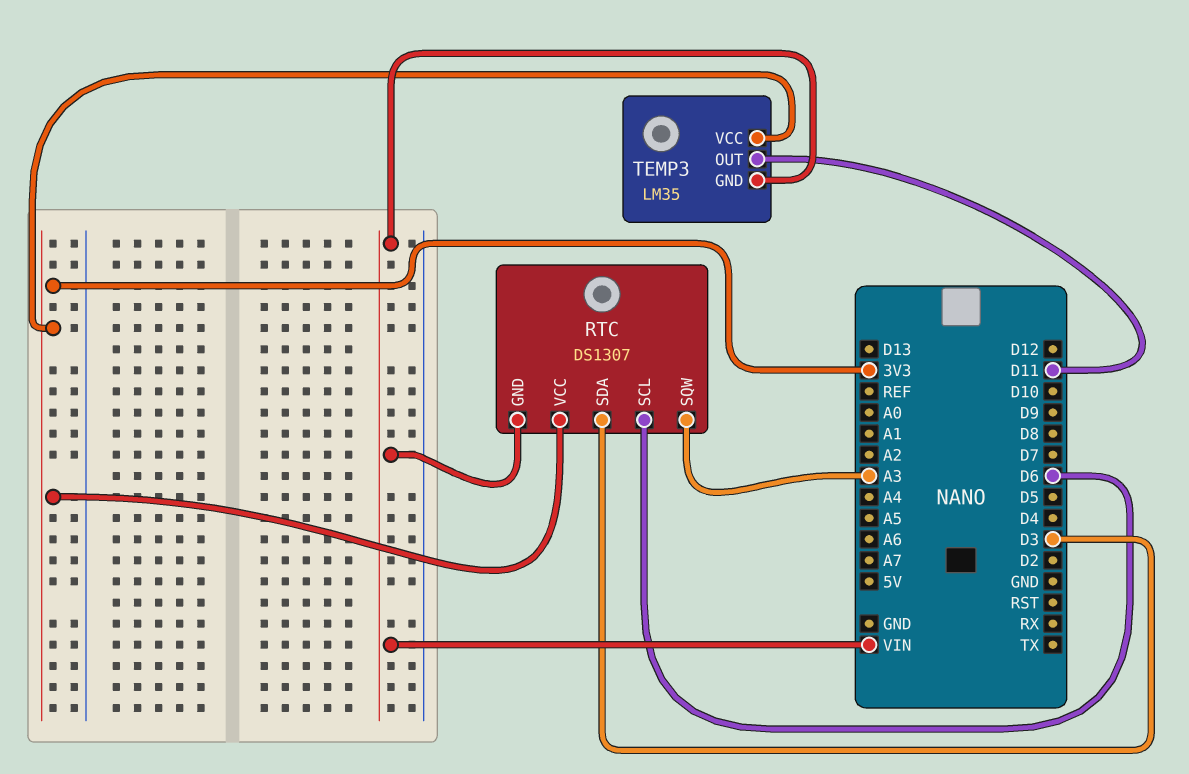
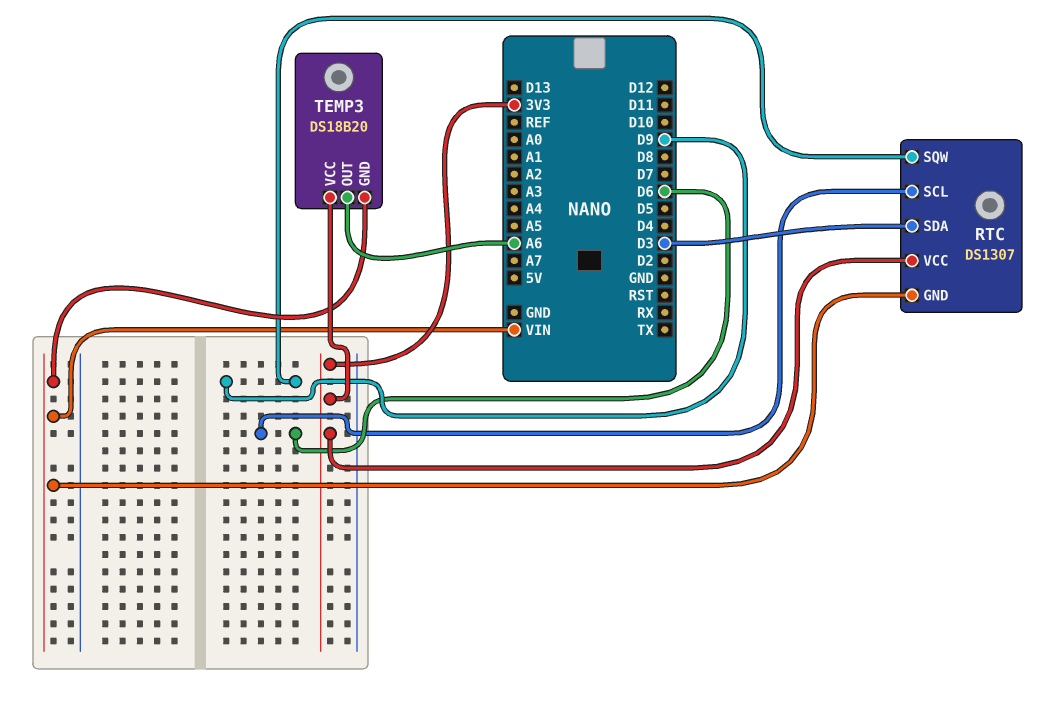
RTC pin SQW: A3 -> D9
TEMP3: LM35 -> DS18B20
TEMP3 pin OUT: D11 -> A6

